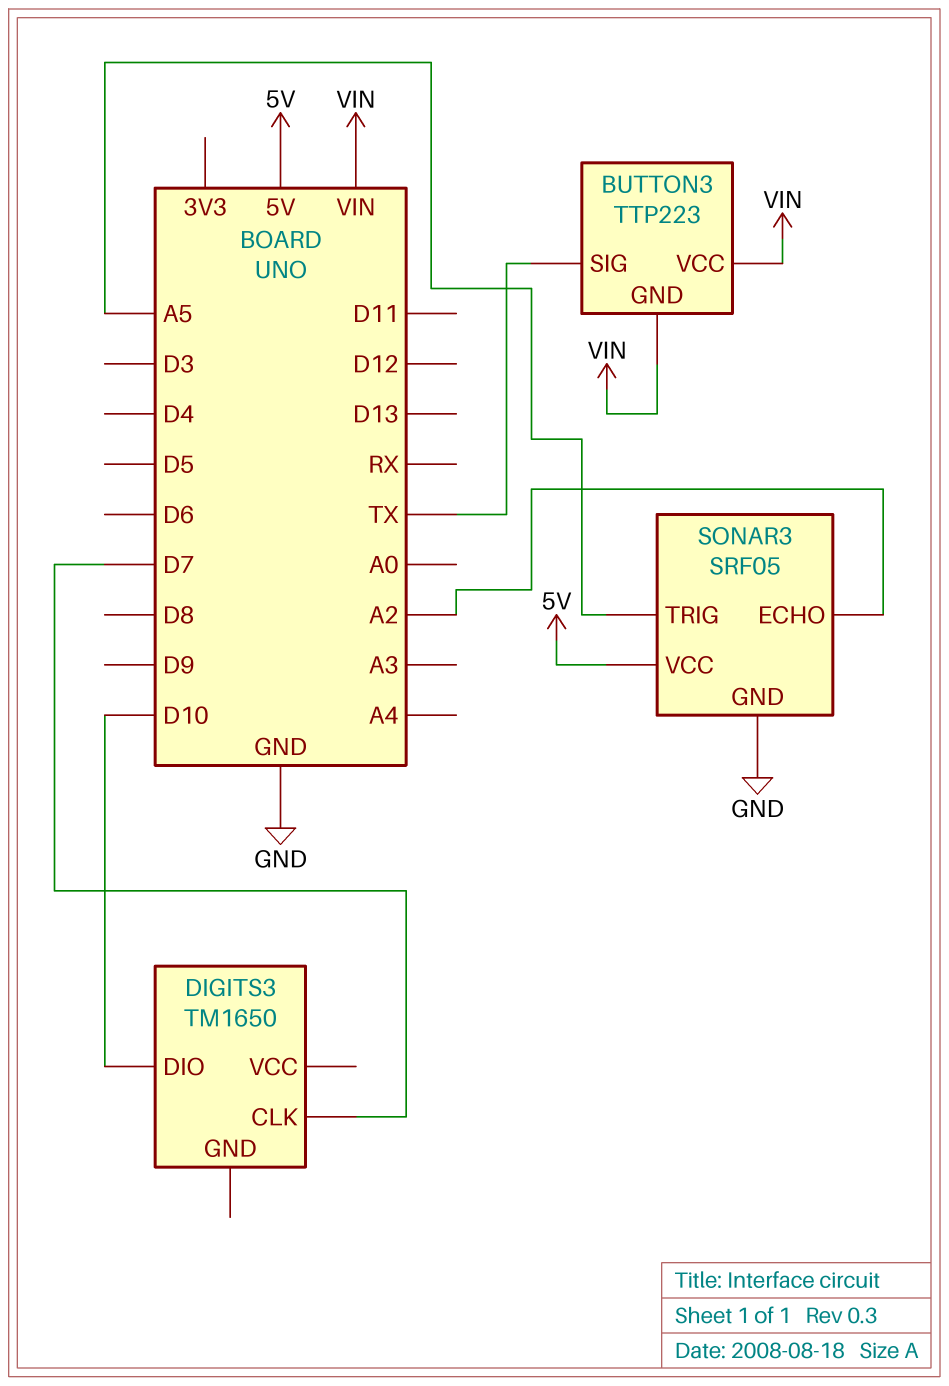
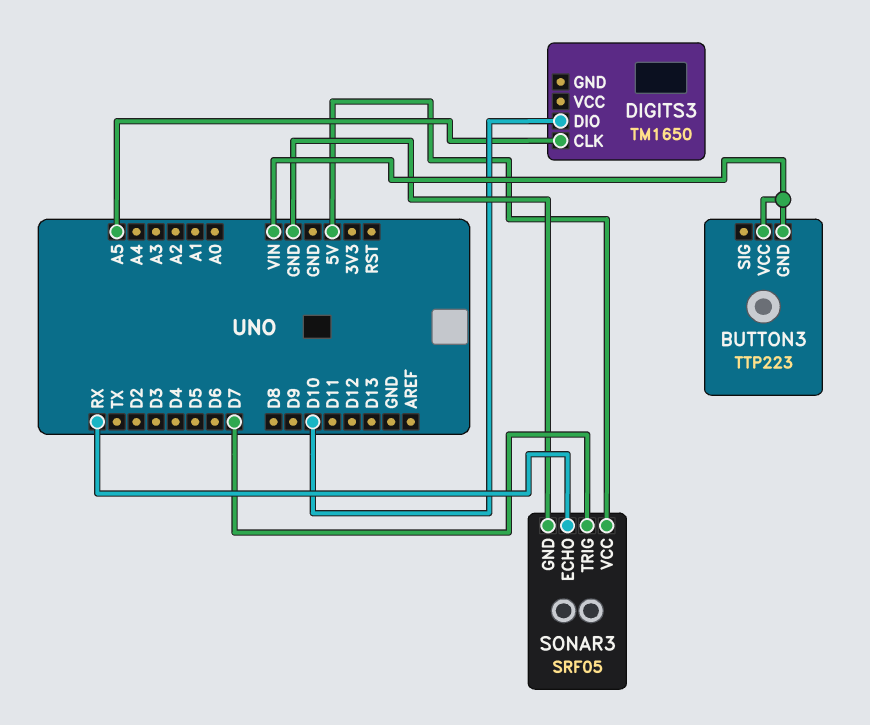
BUTTON3 pin SIG: TX -> none
DIGITS3 pin CLK: D7 -> A5
SONAR3 pin ECHO: A2 -> RX
SONAR3 pin TRIG: A5 -> D7

